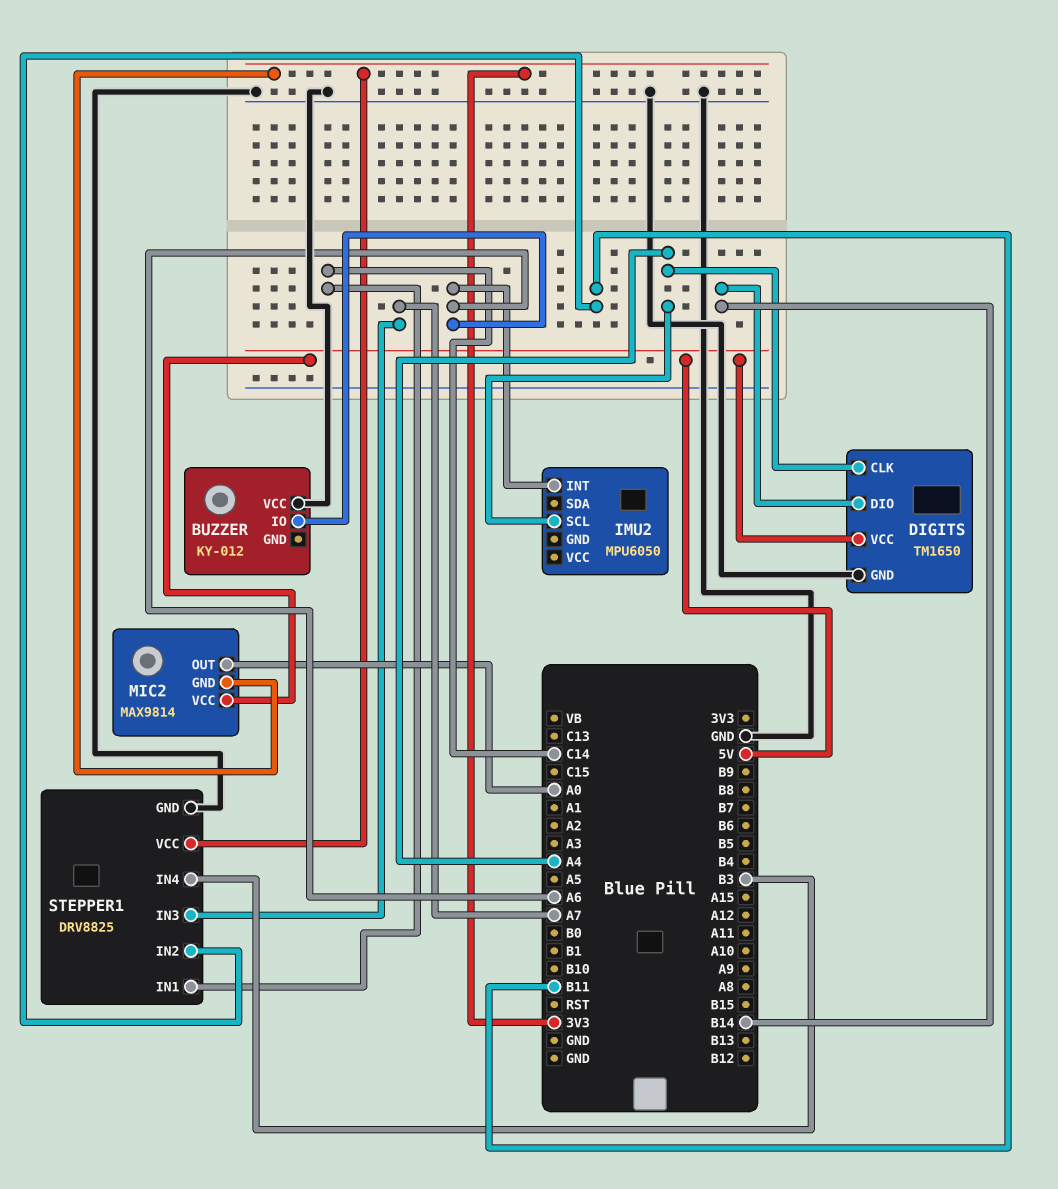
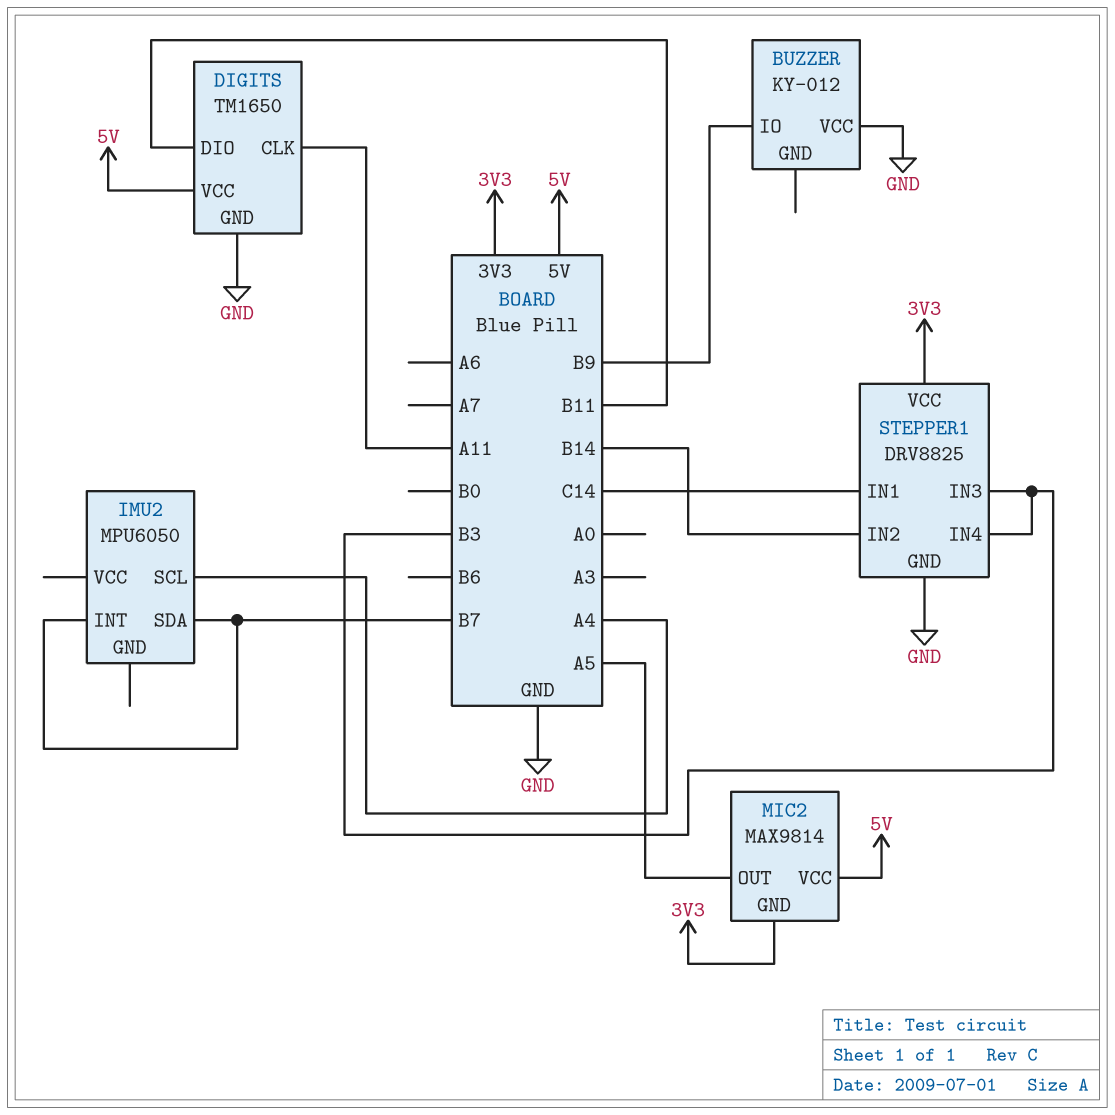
BUZZER pin IO: A6 -> B9
DIGITS pin CLK: A4 -> A11
DIGITS pin DIO: B14 -> B11
IMU2 pin INT: A6 -> B7
IMU2 pin SDA: none -> B7
MIC2 pin OUT: A0 -> A5
STEPPER1 pin IN2: B11 -> B14
STEPPER1 pin IN3: A7 -> B3

